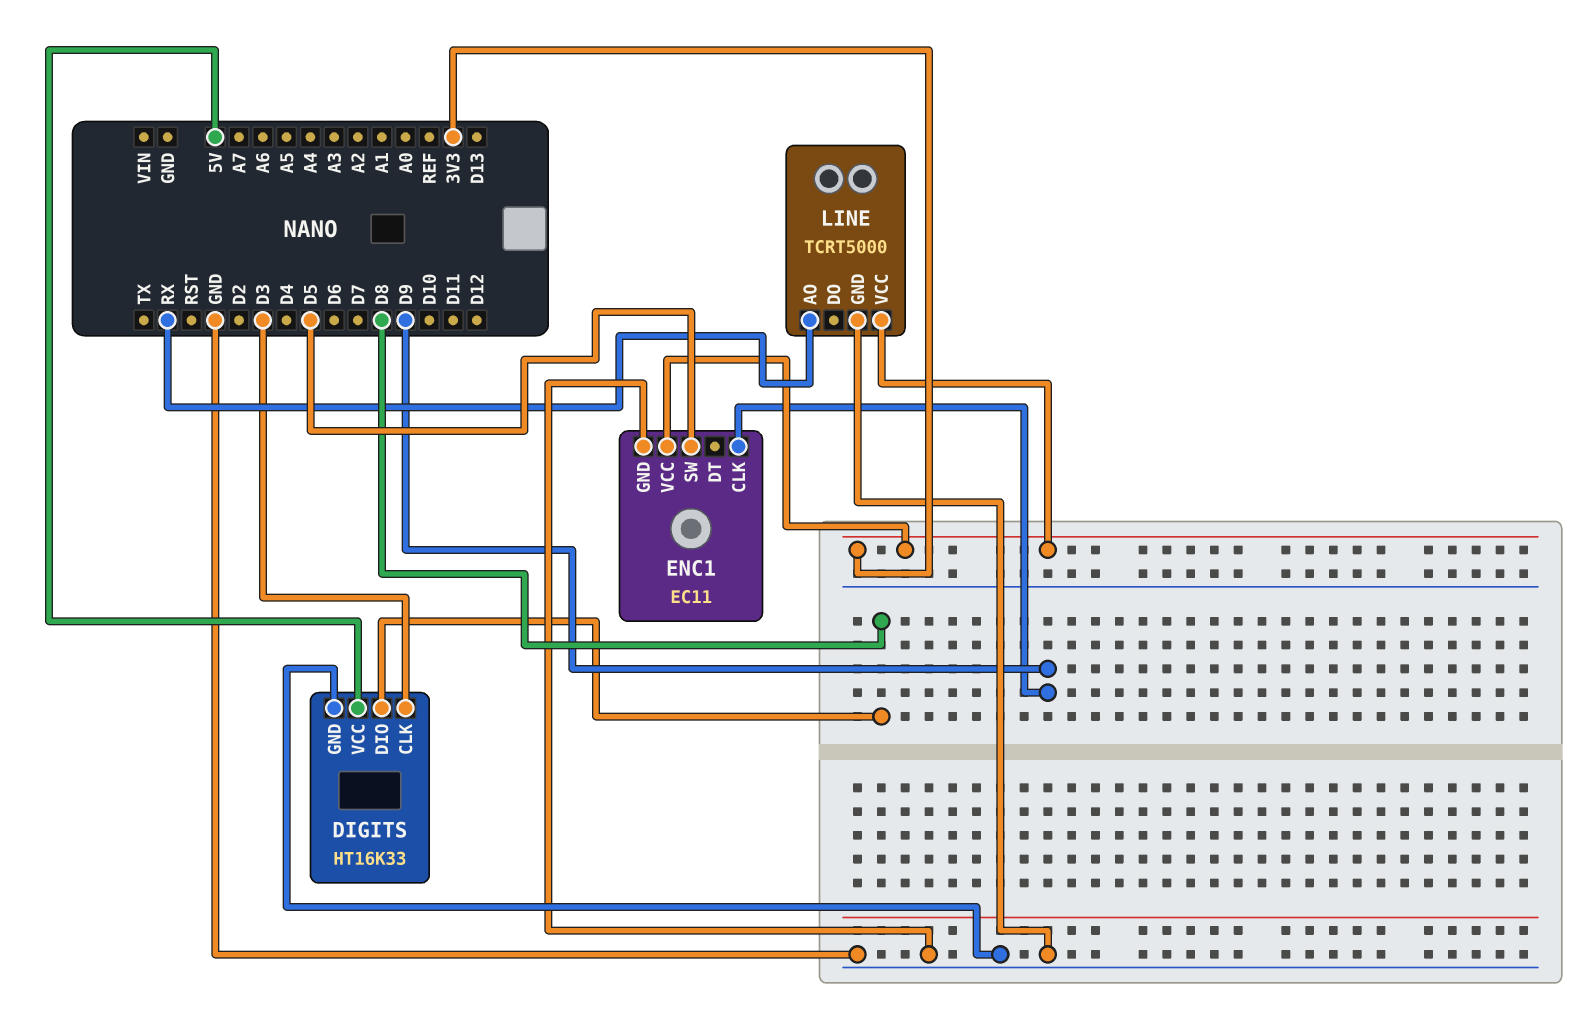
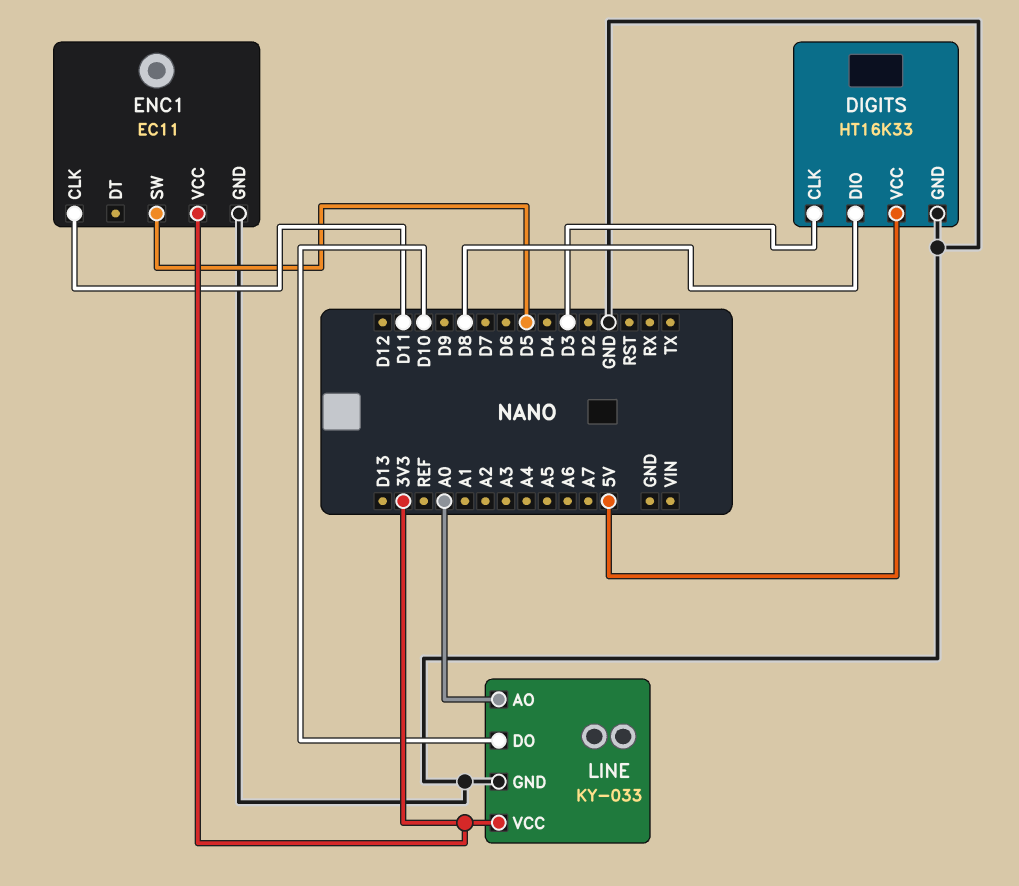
ENC1 pin CLK: D9 -> D11
LINE: TCRT5000 -> KY-033
LINE pin AO: RX -> A0
LINE pin DO: none -> D10

